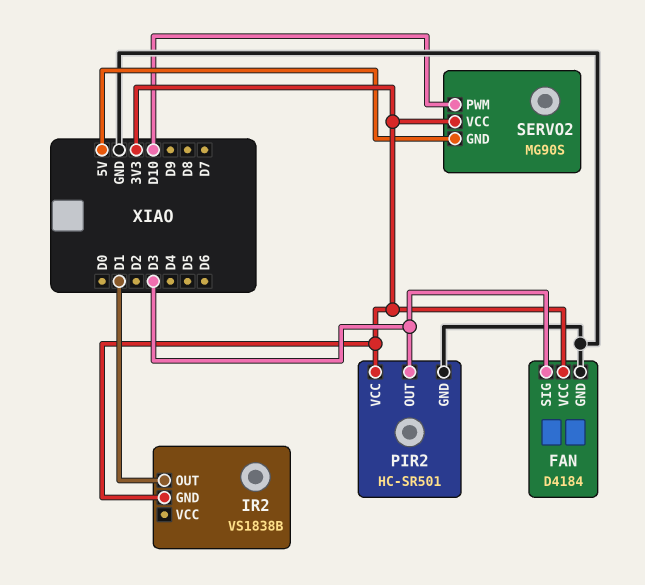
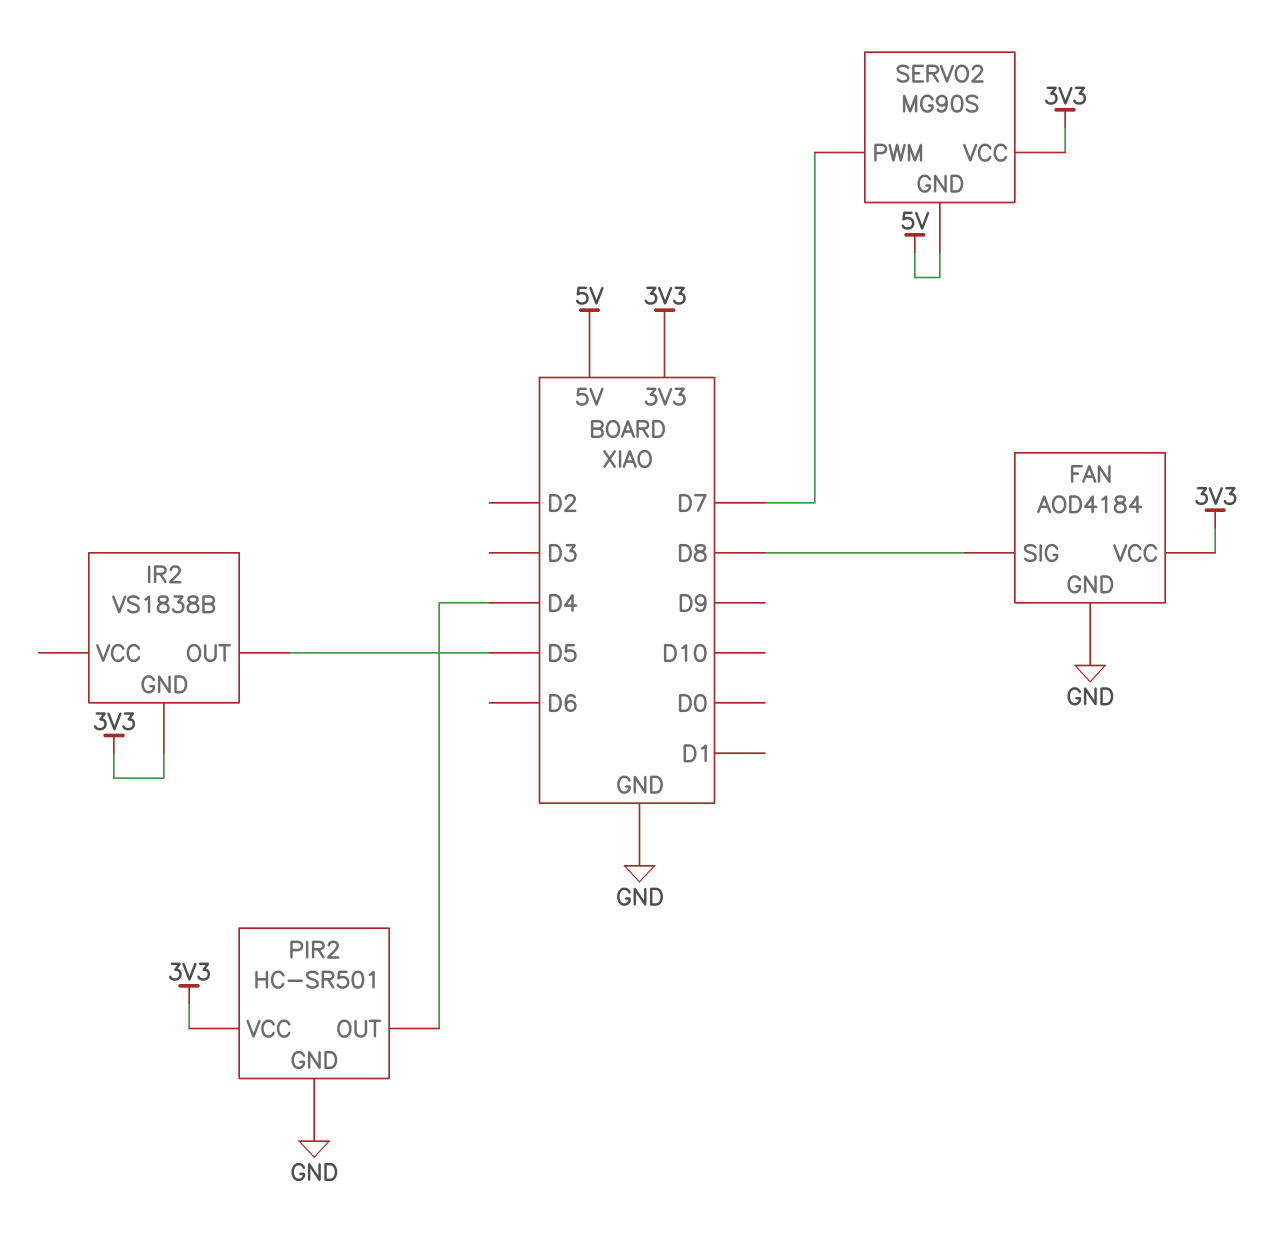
FAN: D4184 -> AOD4184
FAN pin SIG: D3 -> D8
IR2 pin OUT: D1 -> D5
PIR2 pin OUT: D3 -> D4
SERVO2 pin PWM: D10 -> D7

